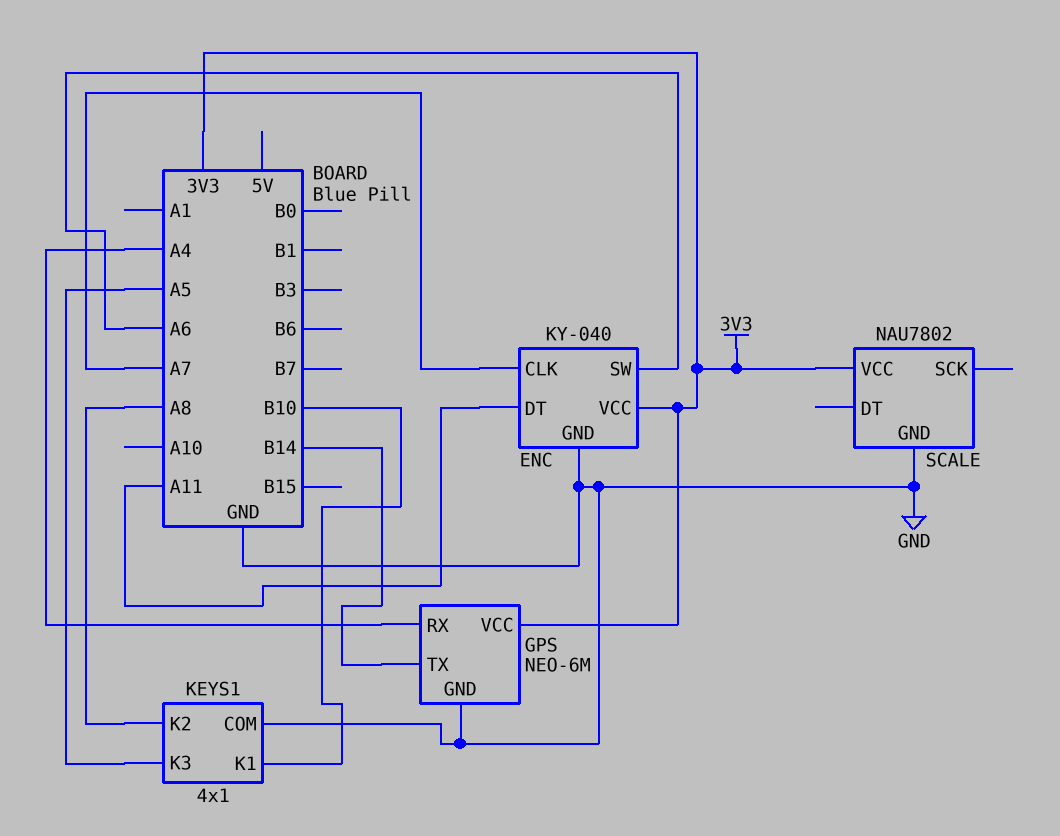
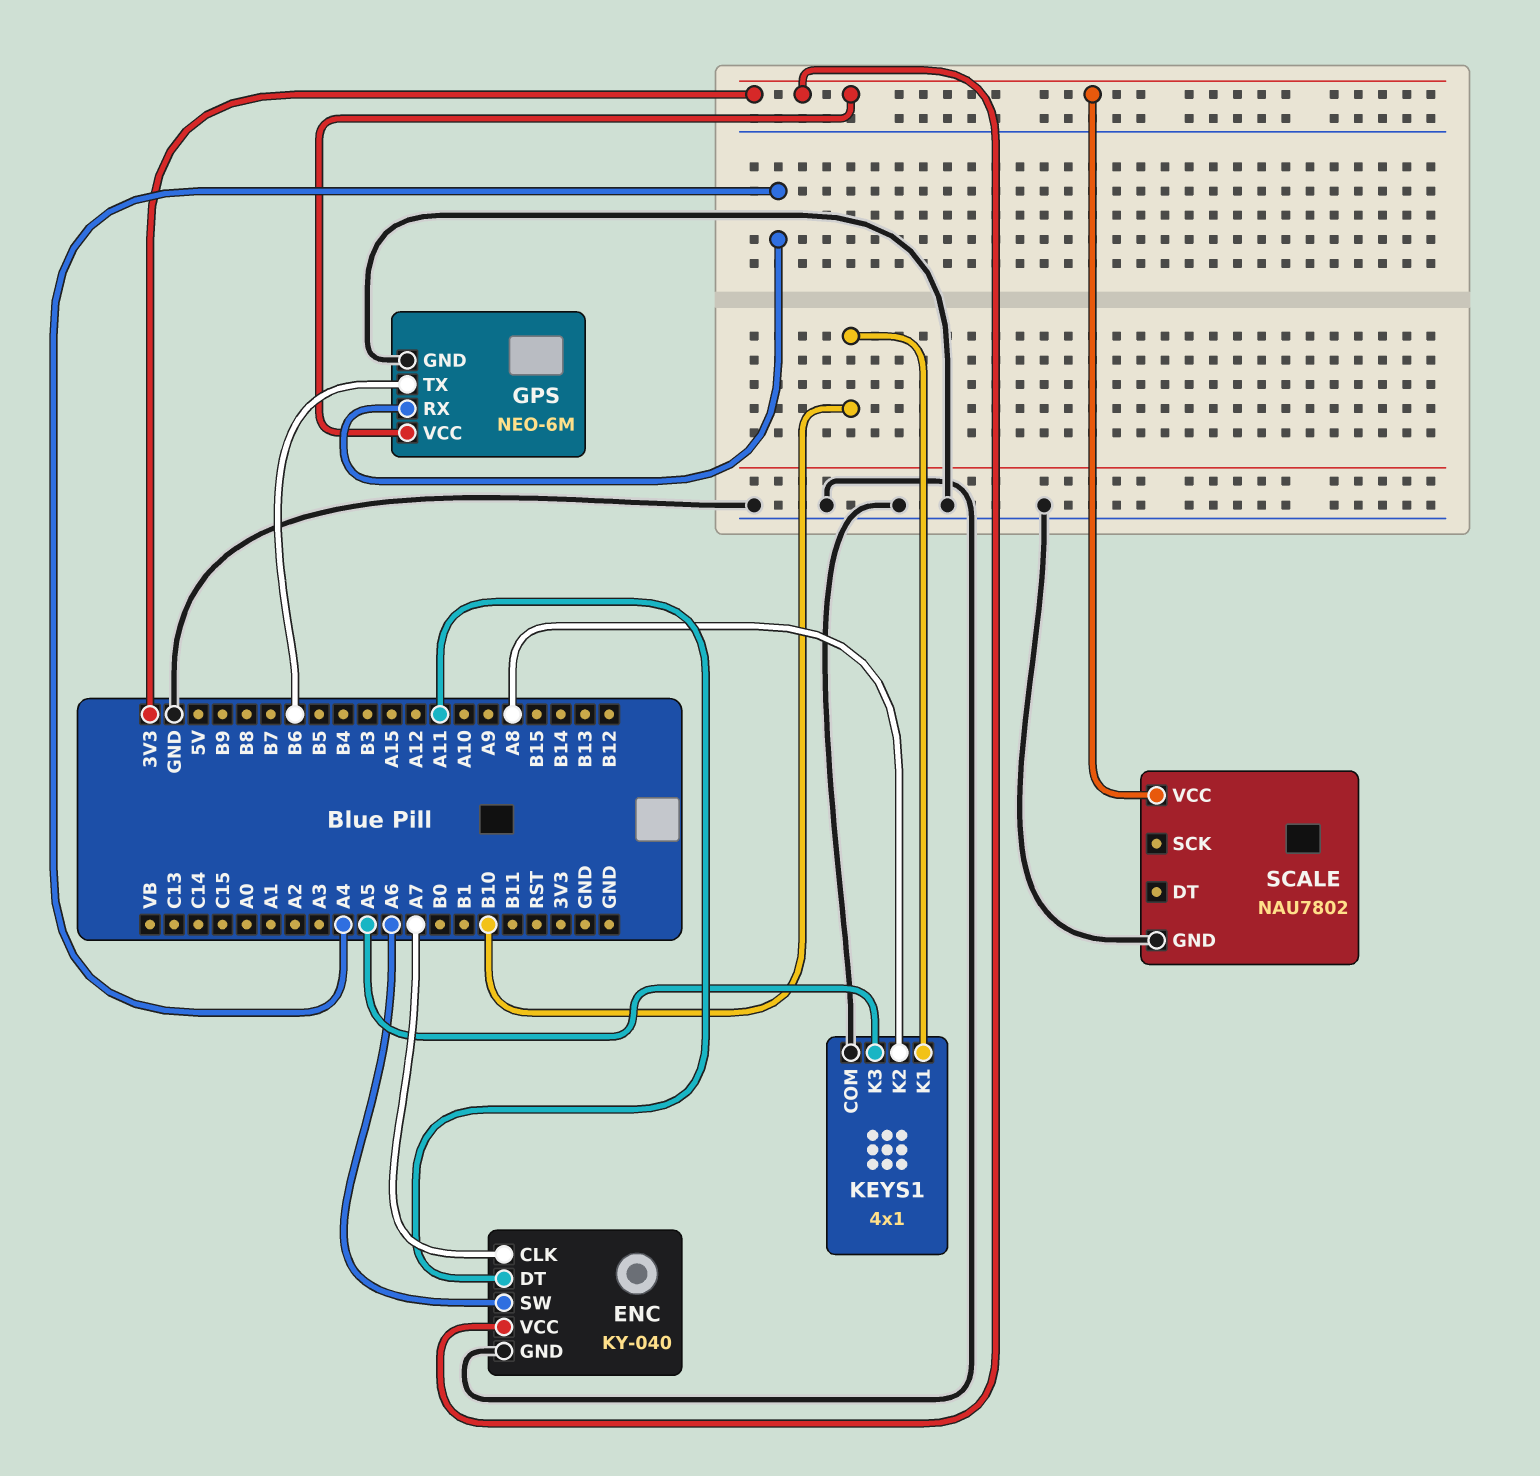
GPS pin TX: B14 -> B6

